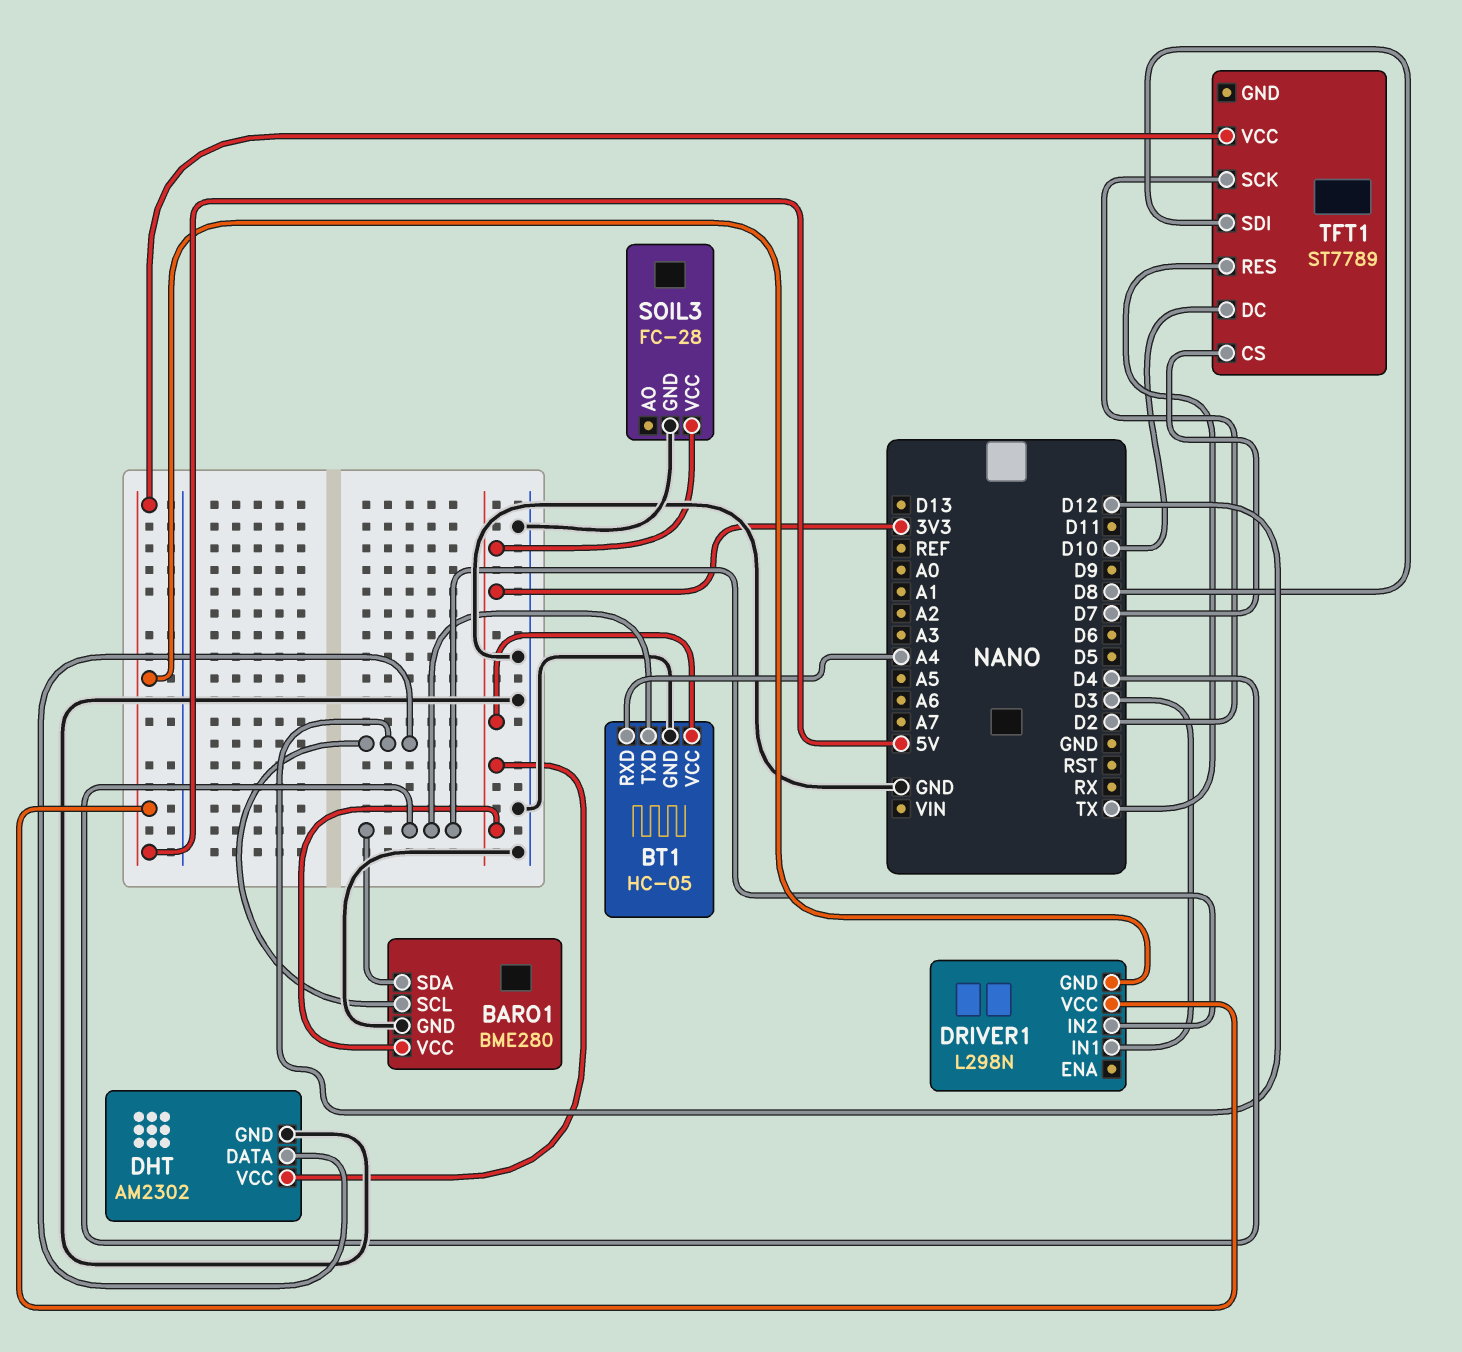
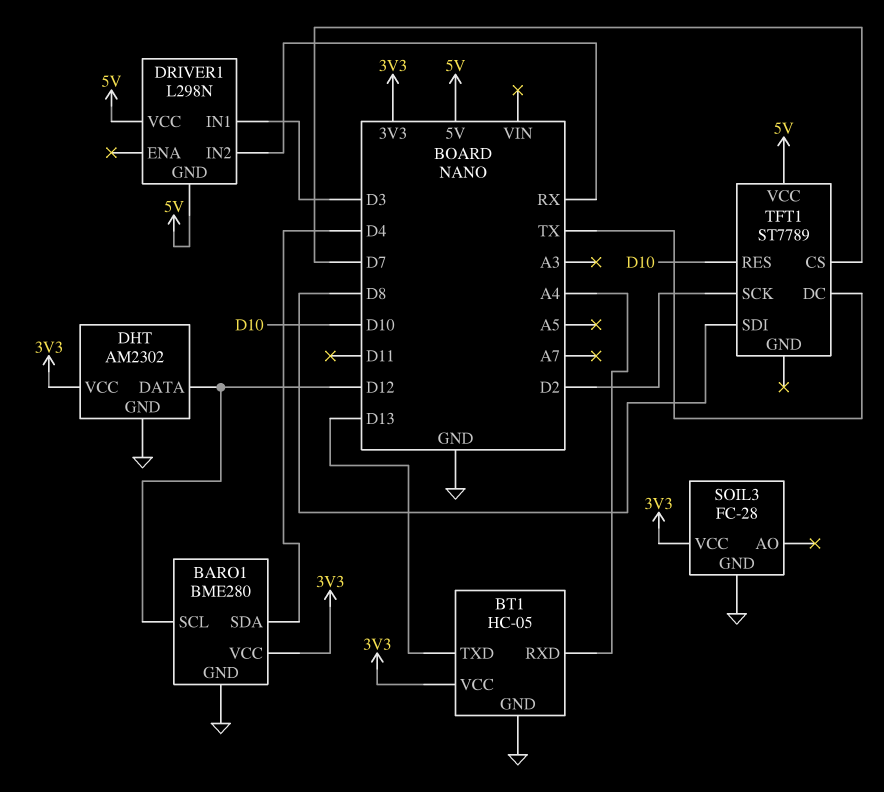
BT1 pin TXD: D4 -> D13
DRIVER1 pin IN2: D4 -> RX
TFT1 pin DC: D10 -> TX
TFT1 pin RES: TX -> D10

